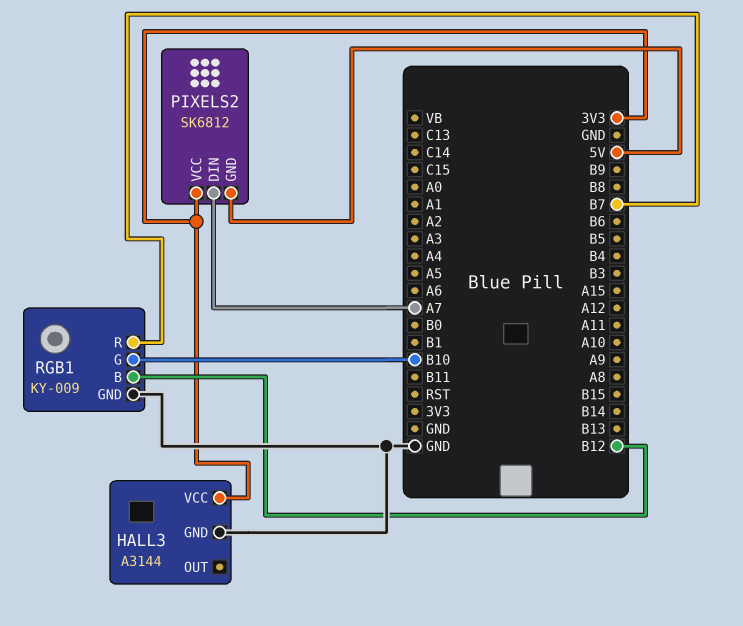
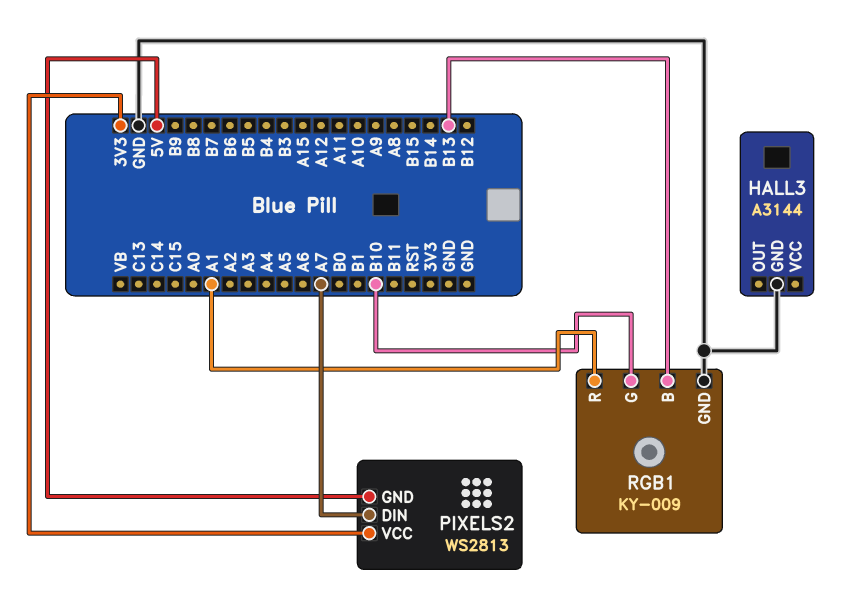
HALL3 pin VCC: 3V3 -> none
PIXELS2: SK6812 -> WS2813
RGB1 pin B: B12 -> B13
RGB1 pin R: B7 -> A1

